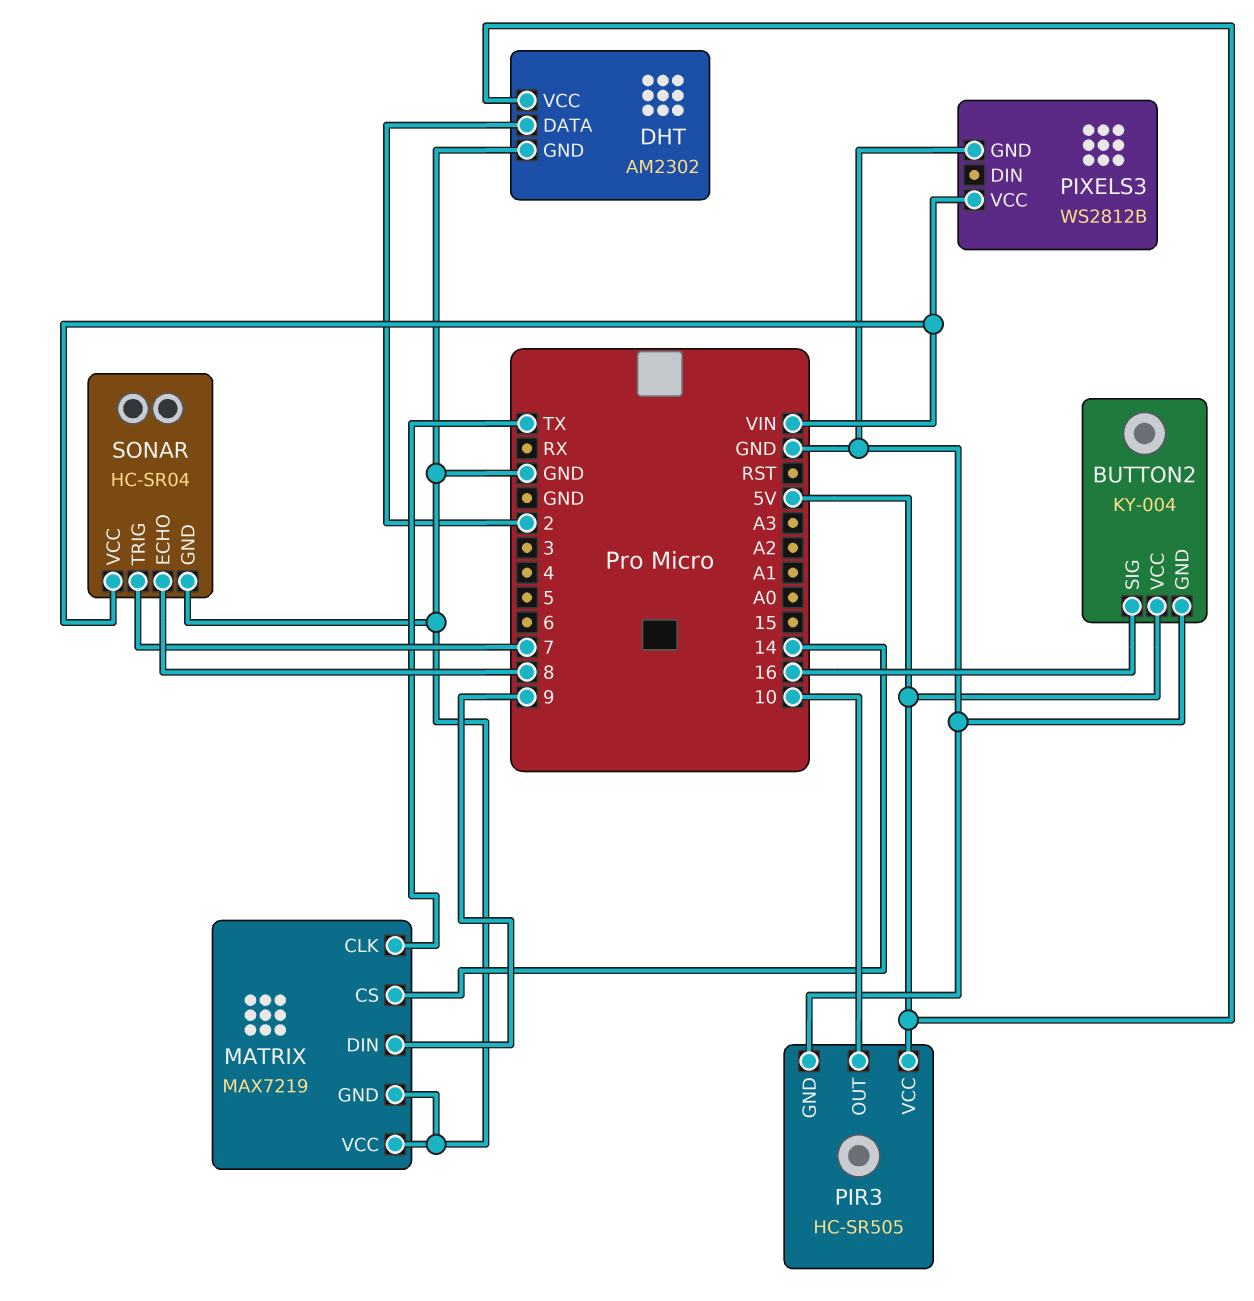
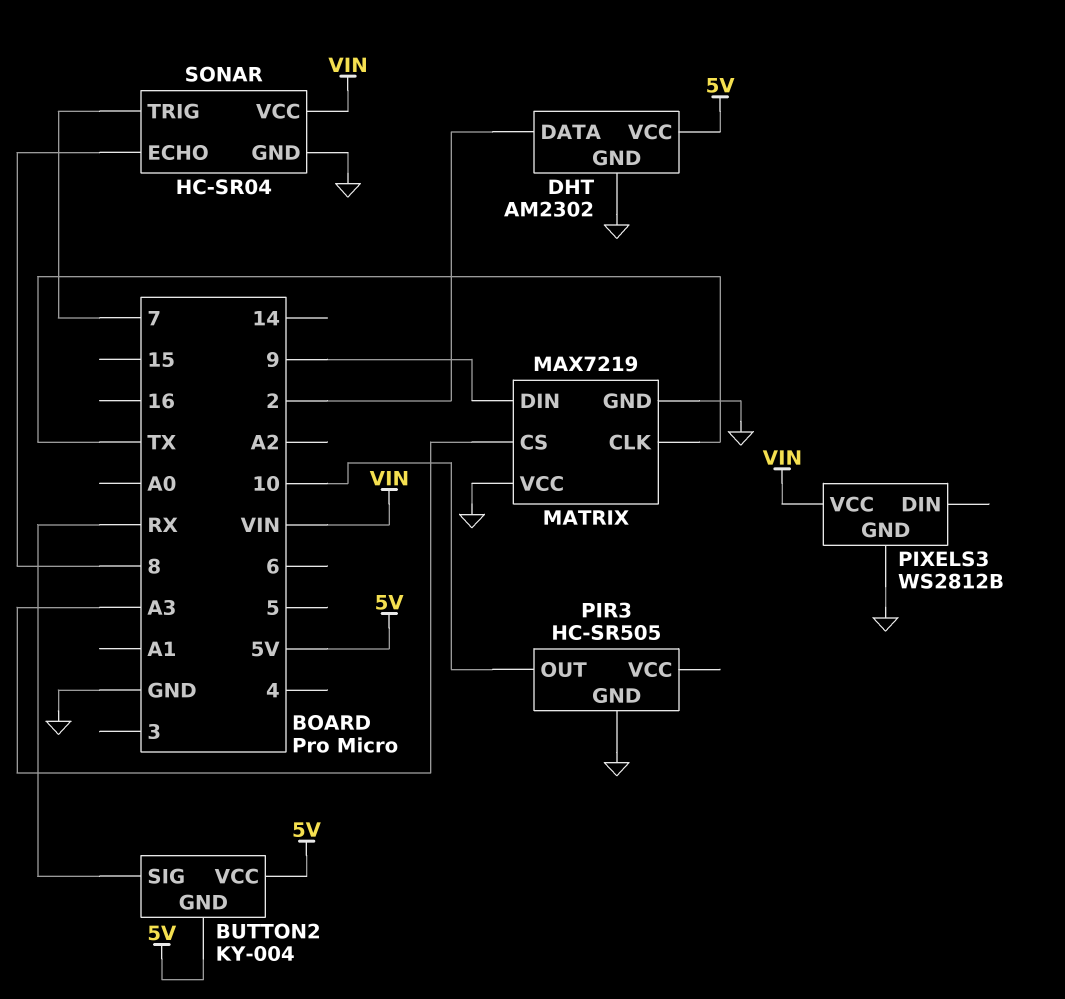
BUTTON2 pin GND: GND -> 5V
BUTTON2 pin SIG: 16 -> RX
MATRIX pin CS: 14 -> A3
PIR3 pin VCC: 5V -> none

